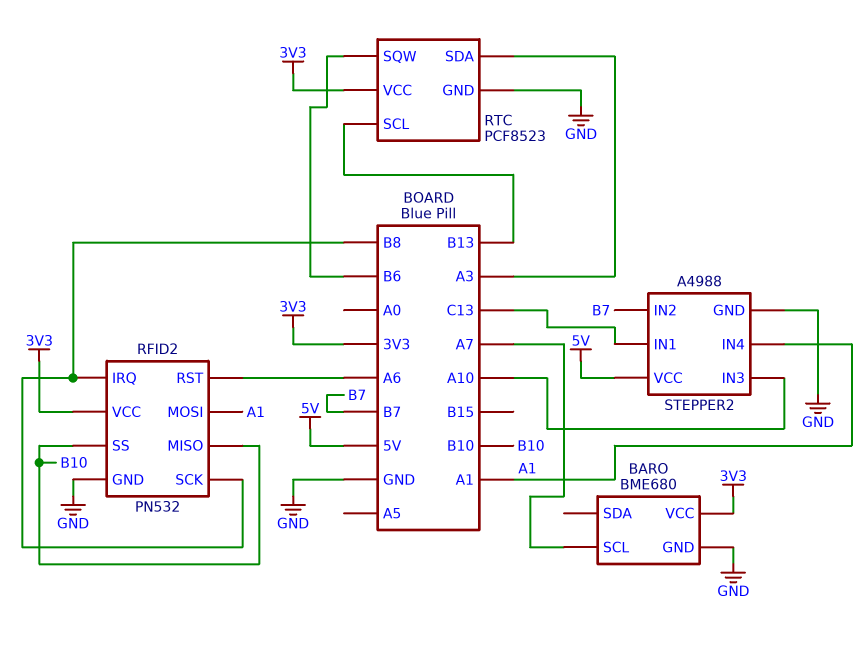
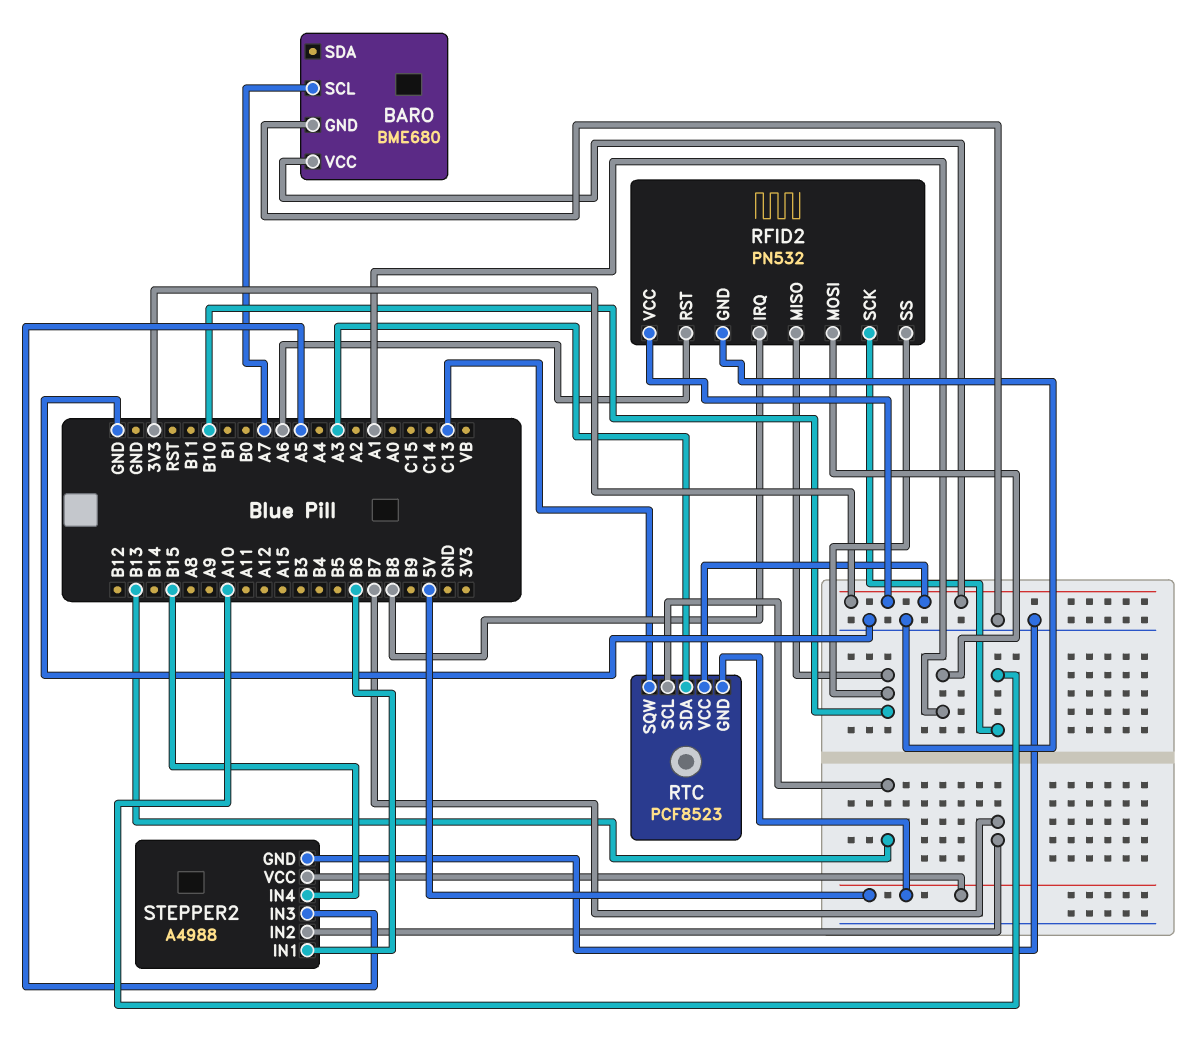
RFID2 pin SCK: B8 -> A10
RTC pin GND: GND -> 5V
RTC pin SQW: B6 -> C13
STEPPER2 pin IN1: C13 -> B6
STEPPER2 pin IN3: A10 -> A5
STEPPER2 pin IN4: A1 -> B15

